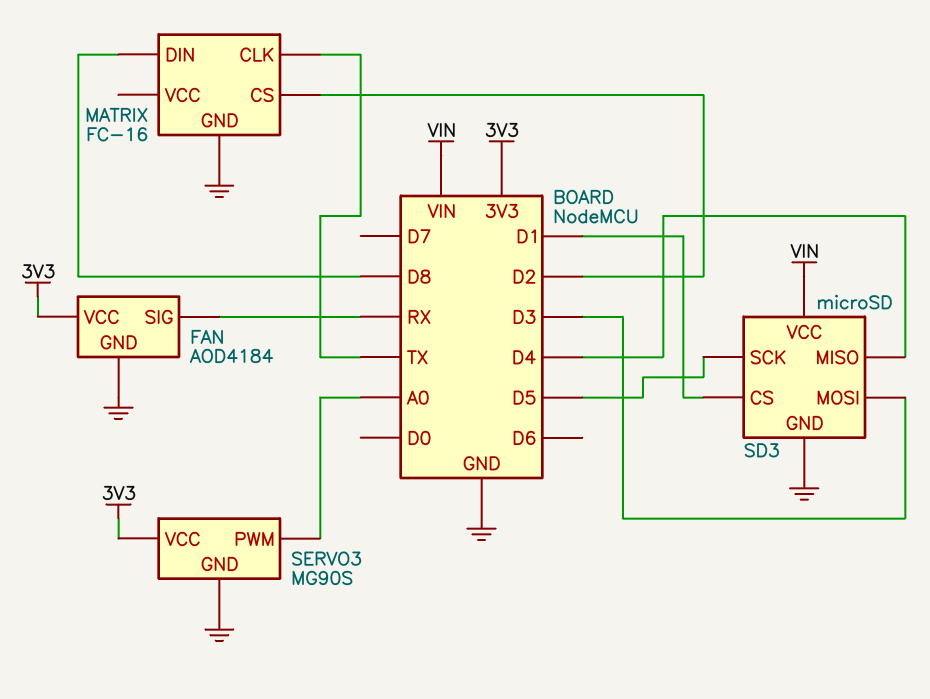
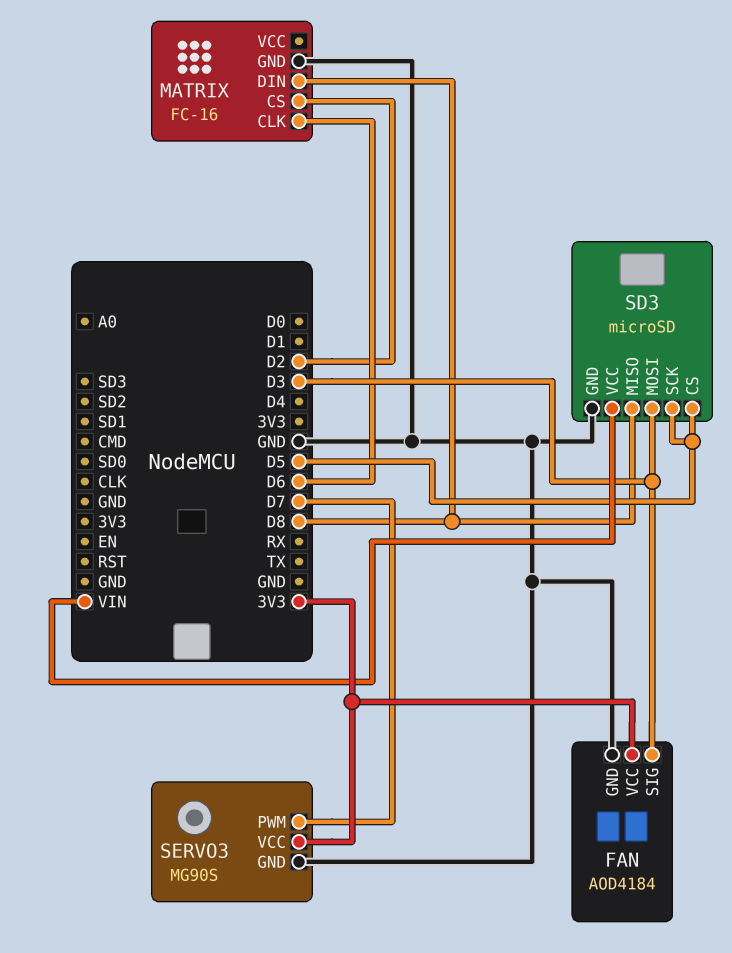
FAN pin SIG: RX -> D3
MATRIX pin CLK: TX -> D6
SD3 pin CS: D1 -> D5
SD3 pin MISO: D4 -> D8
SERVO3 pin PWM: A0 -> D7

